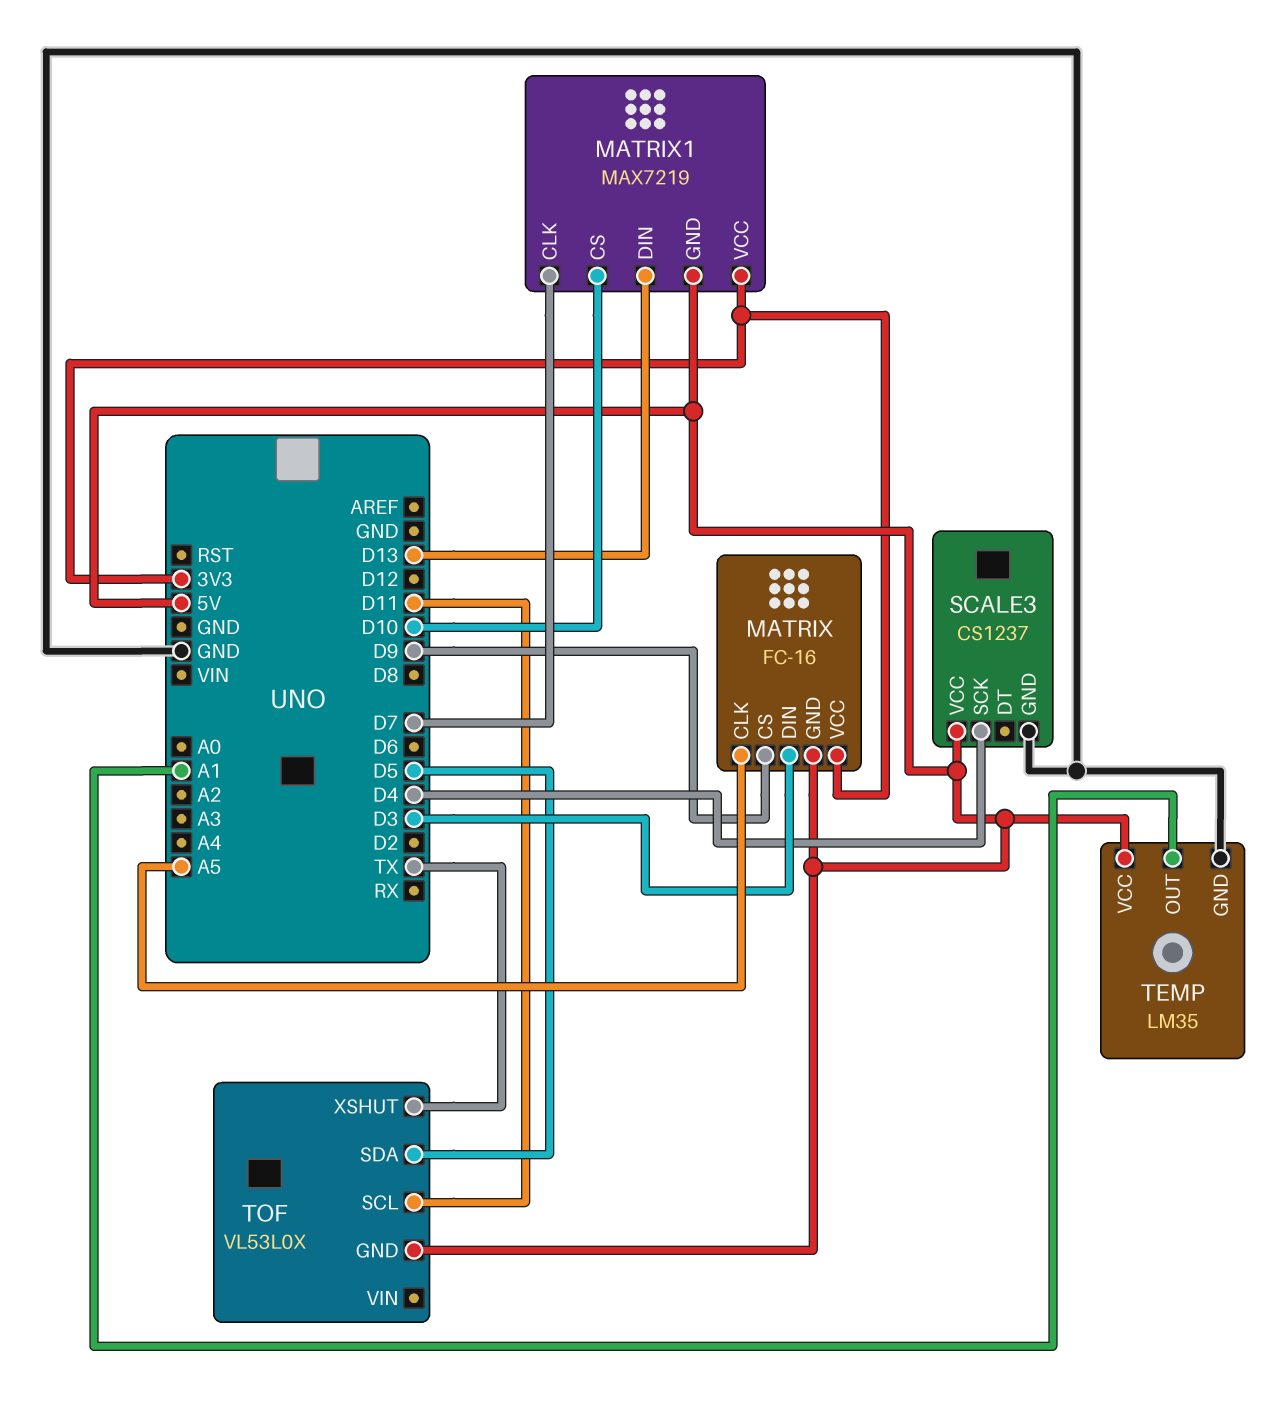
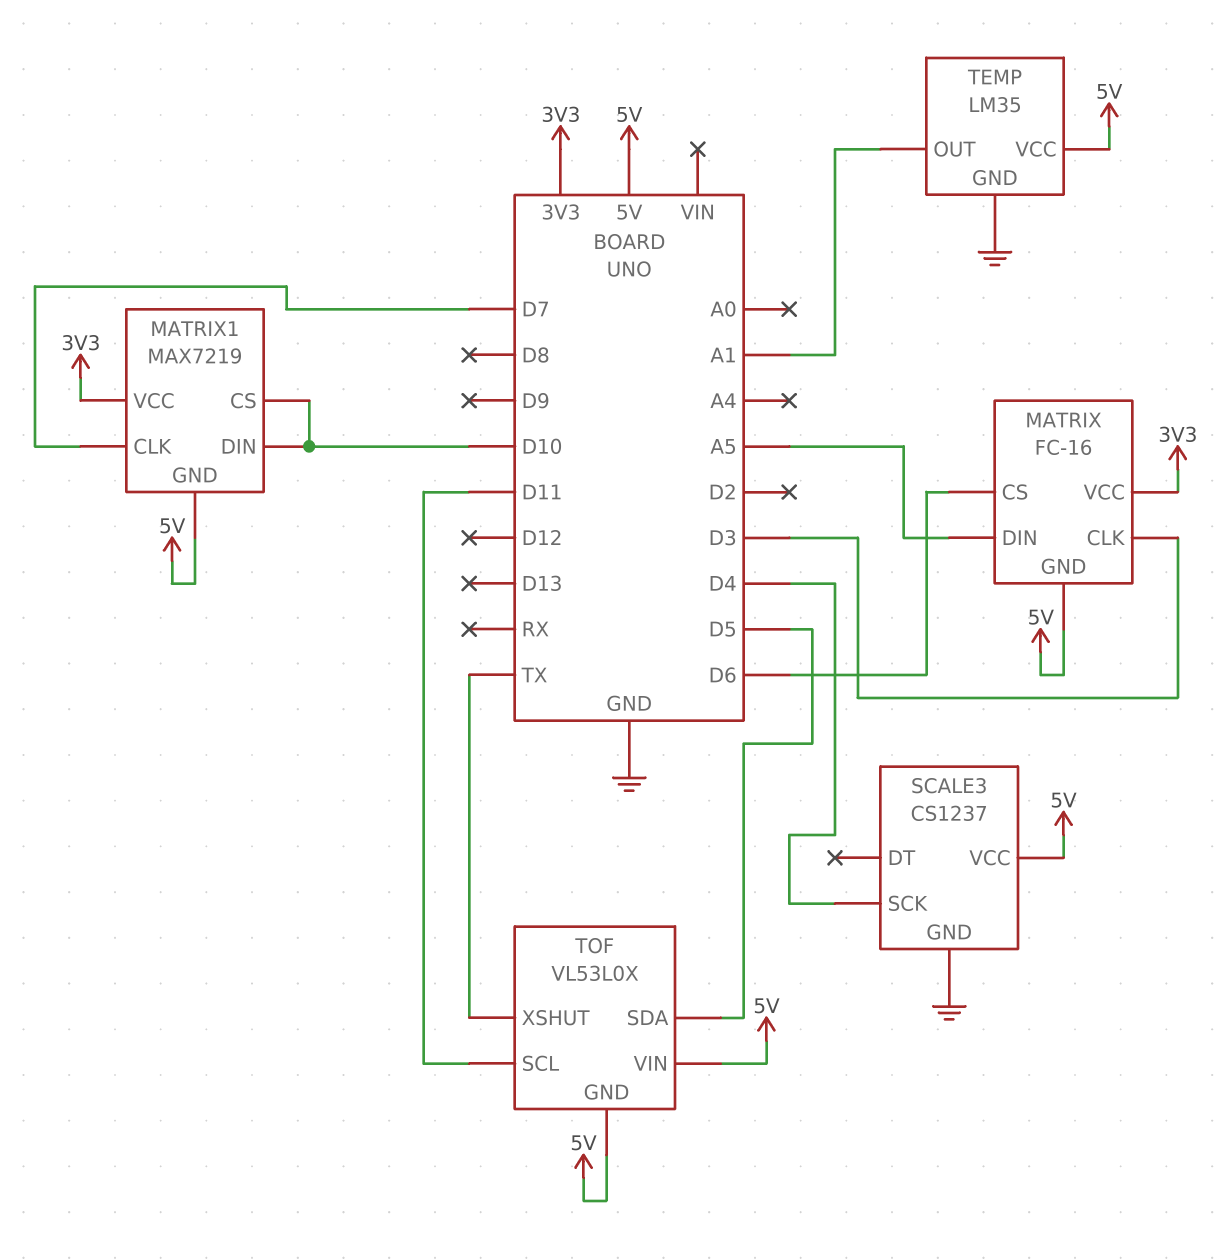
MATRIX pin CLK: A5 -> D3
MATRIX pin CS: D9 -> D6
MATRIX pin DIN: D3 -> A5
MATRIX1 pin DIN: D13 -> D10
TOF pin VIN: none -> 5V

